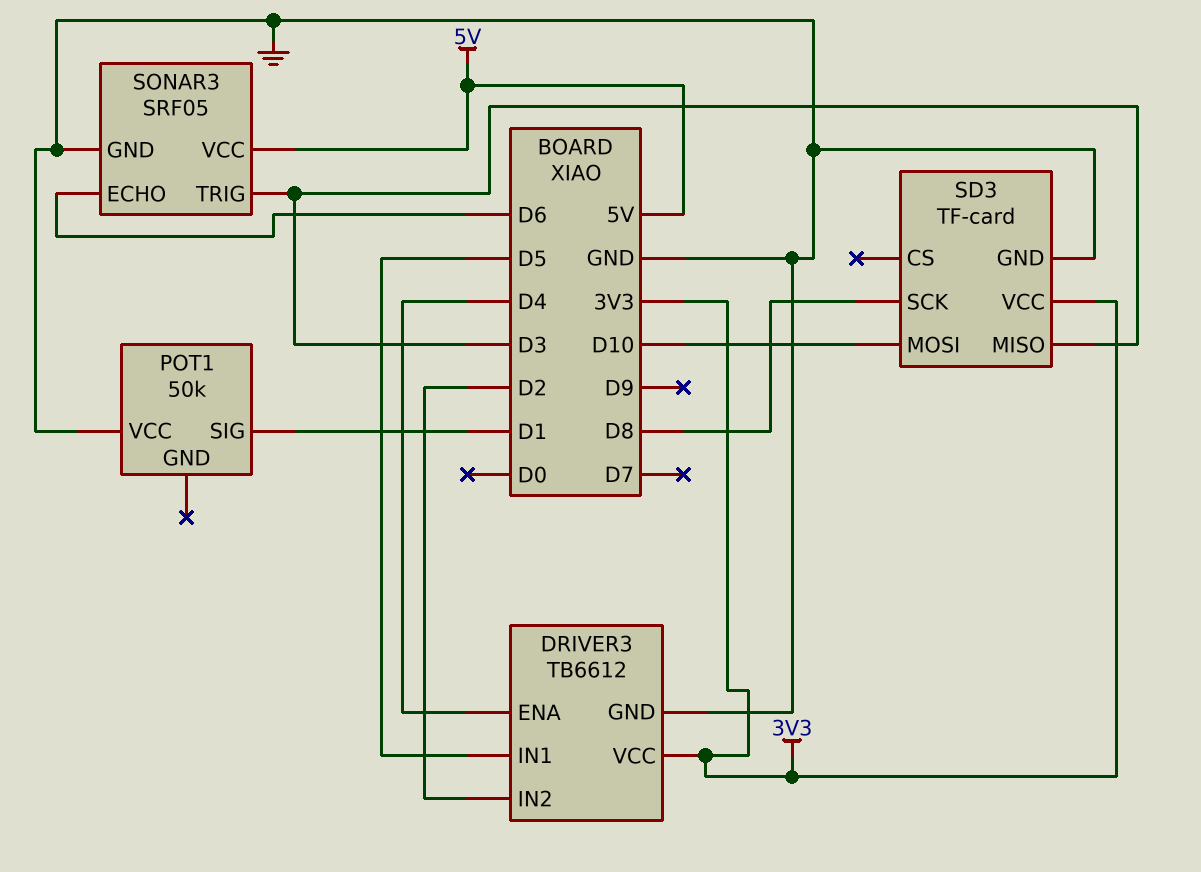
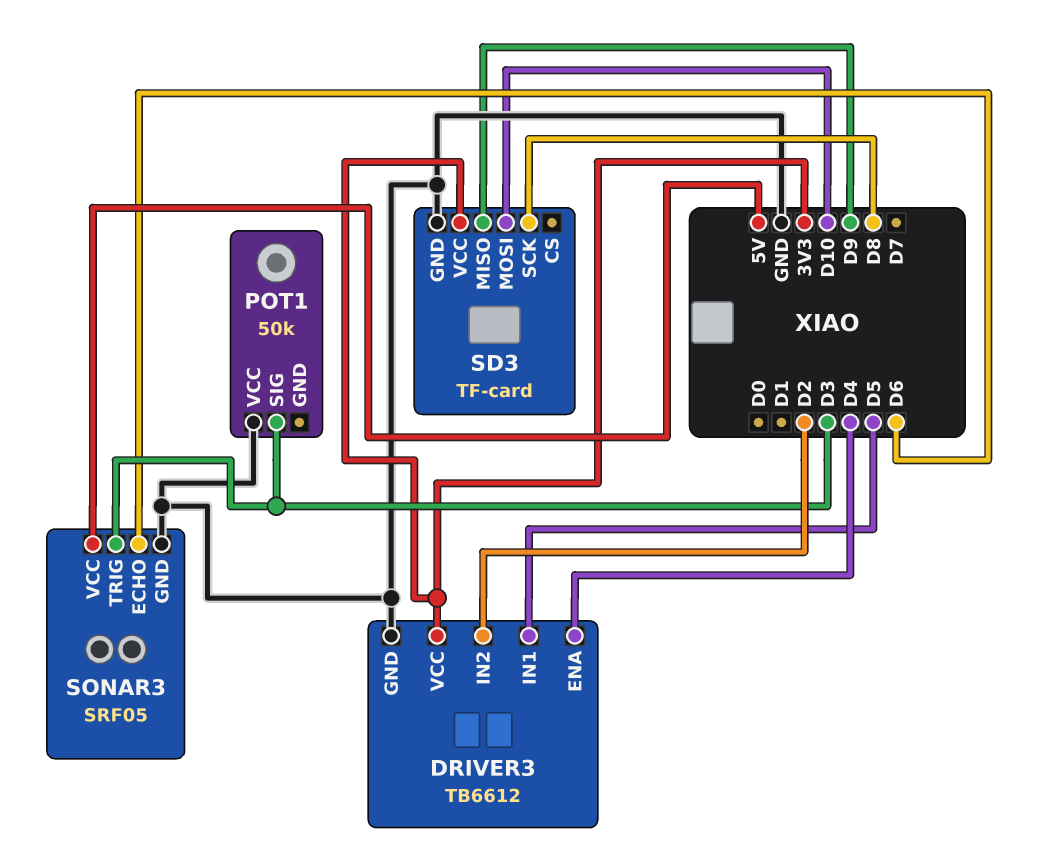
POT1 pin SIG: D1 -> D3
SD3 pin MISO: D3 -> D9

